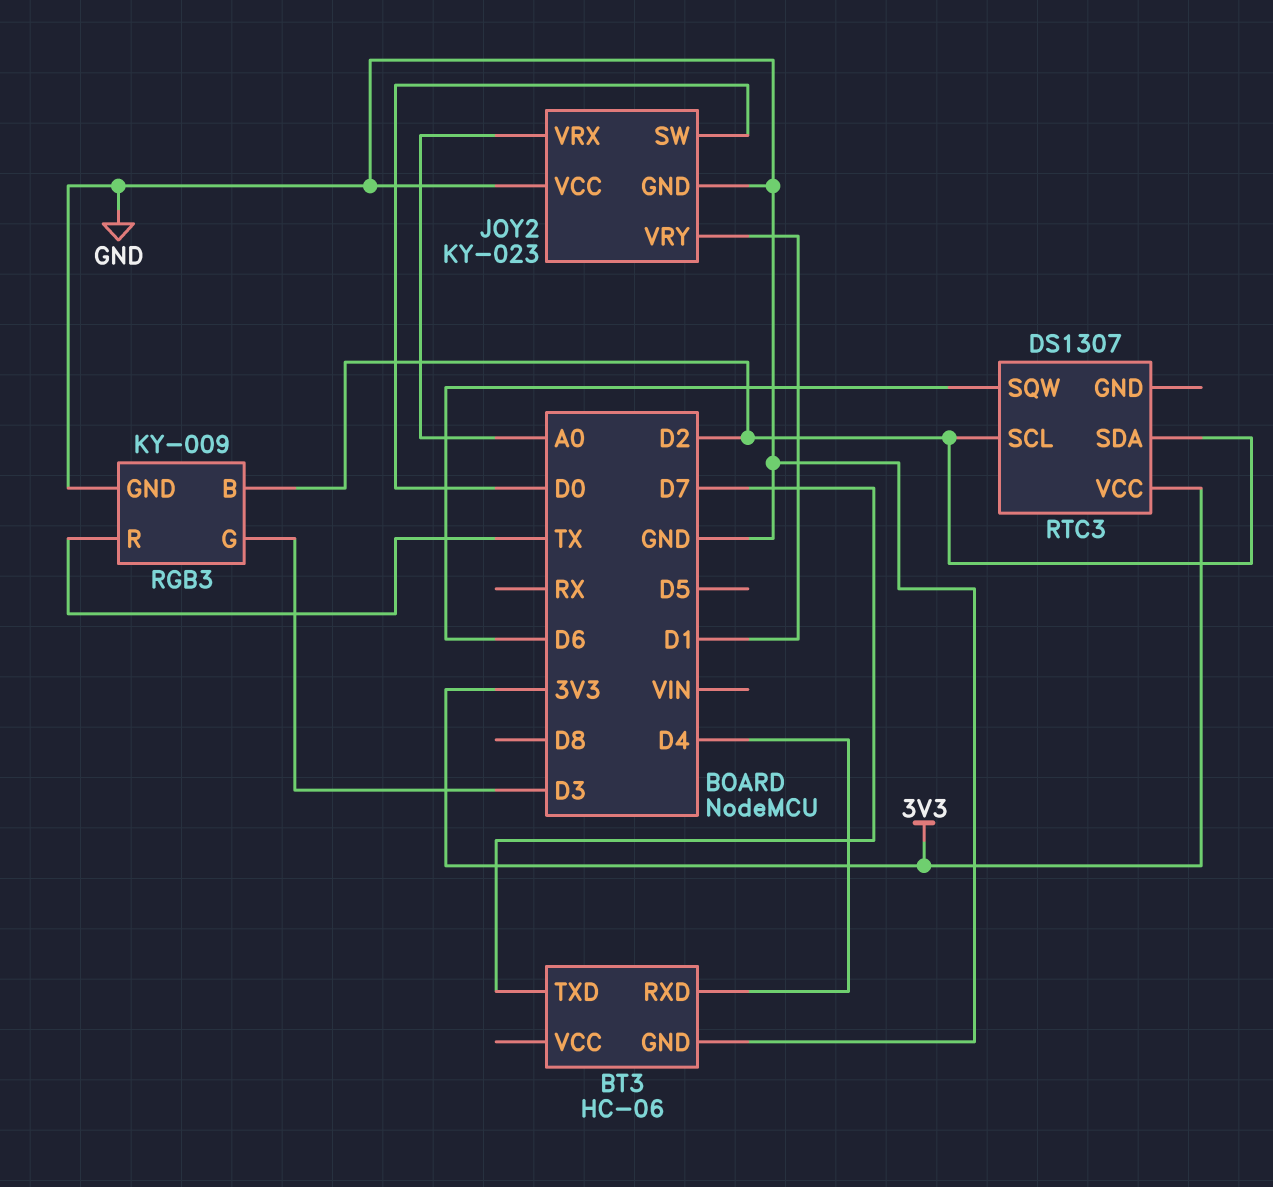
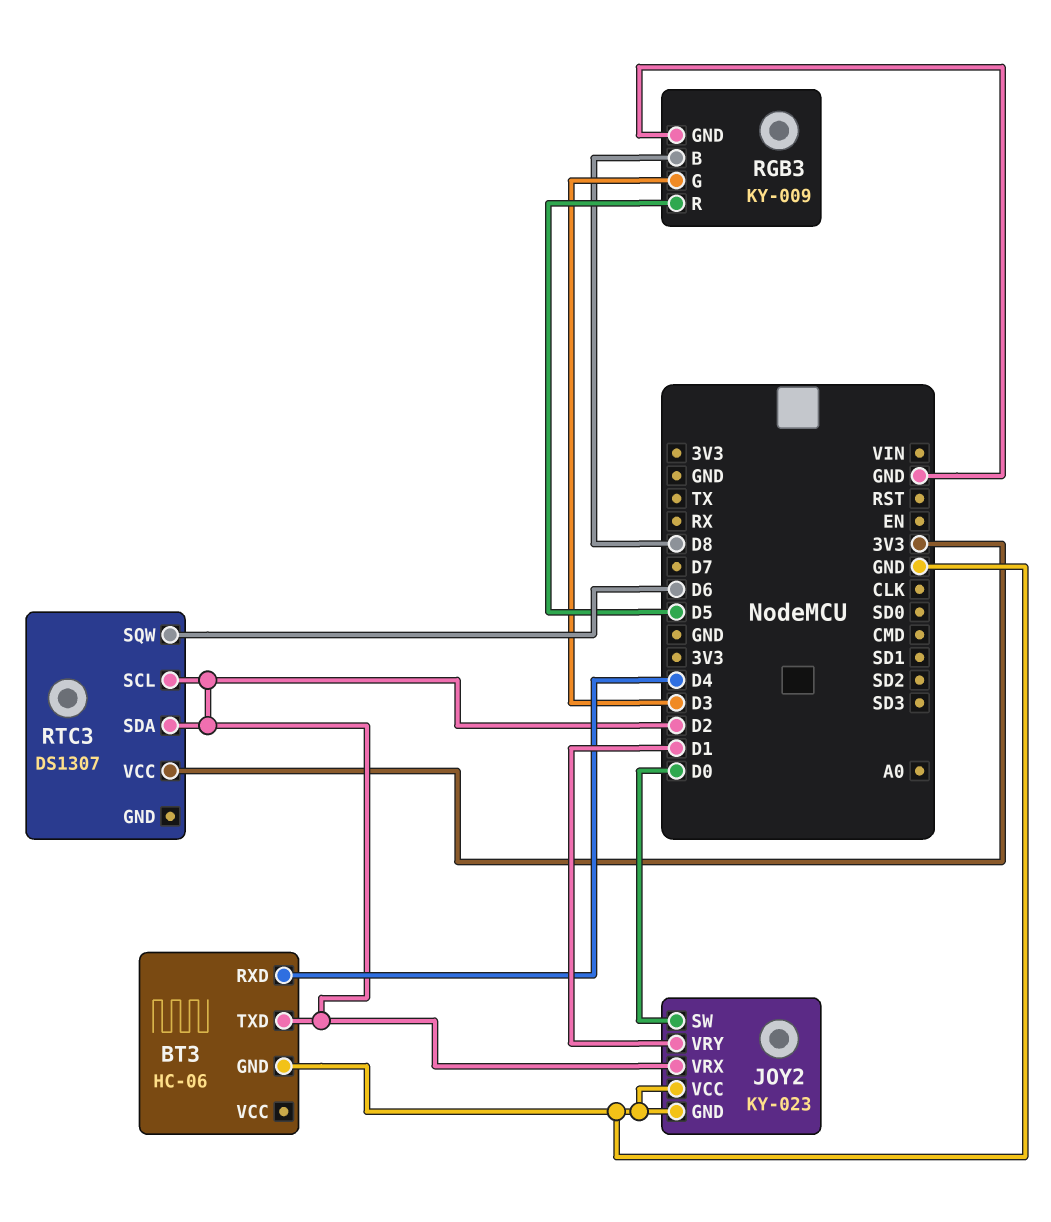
BT3 pin TXD: D7 -> D2
JOY2 pin VRX: A0 -> D2
RGB3 pin B: D2 -> D8
RGB3 pin R: TX -> D5

